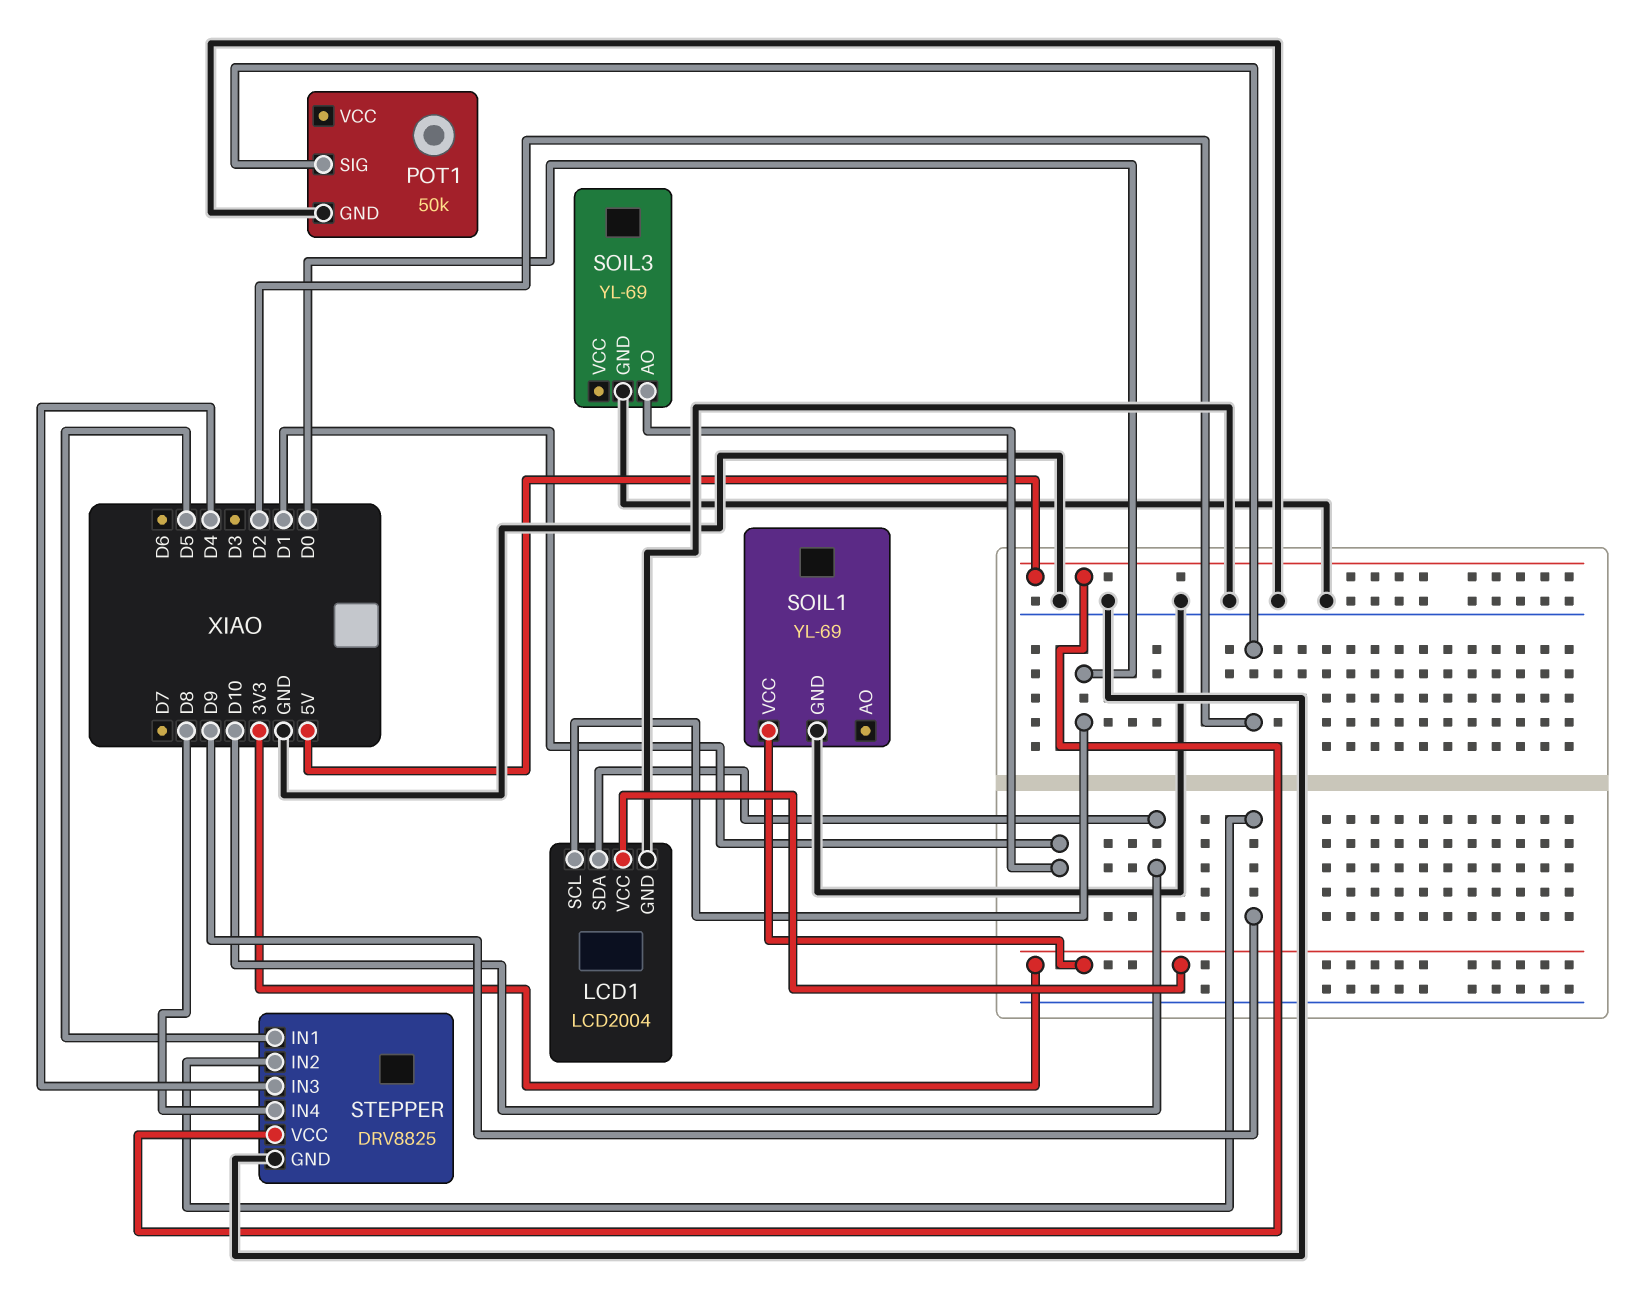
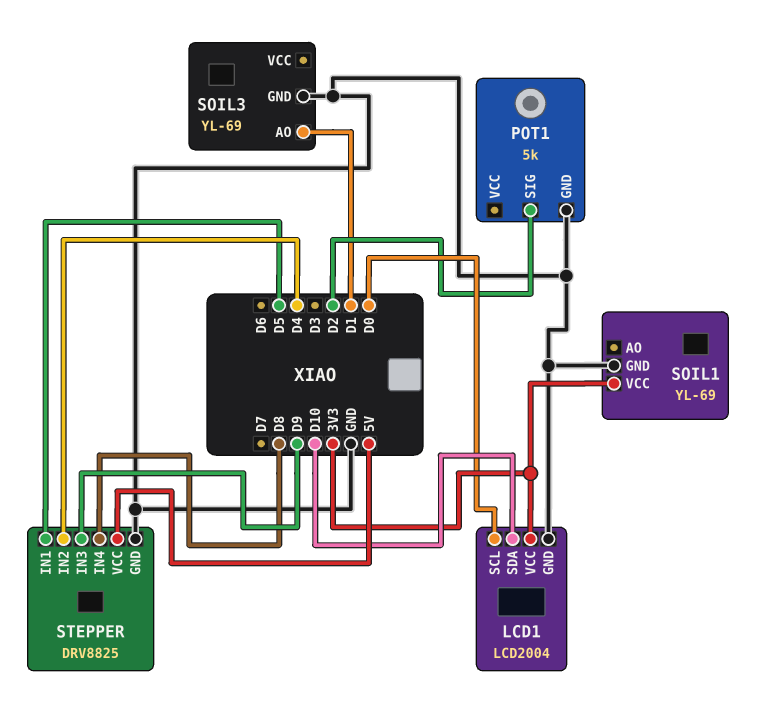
POT1: 50k -> 5k
STEPPER pin IN2: D9 -> D4
STEPPER pin IN3: D4 -> D9

